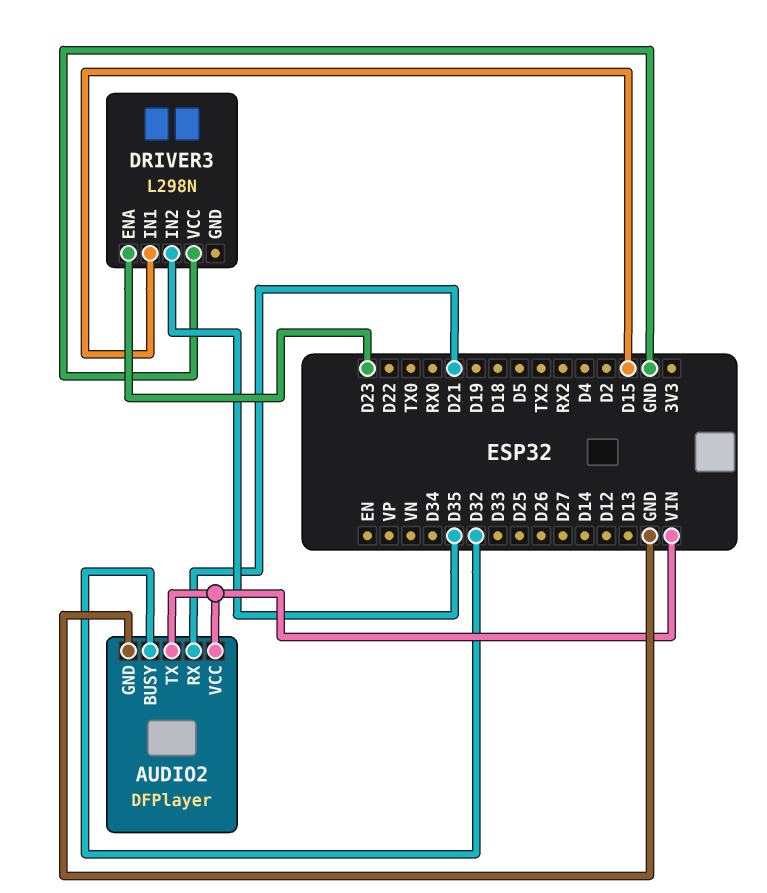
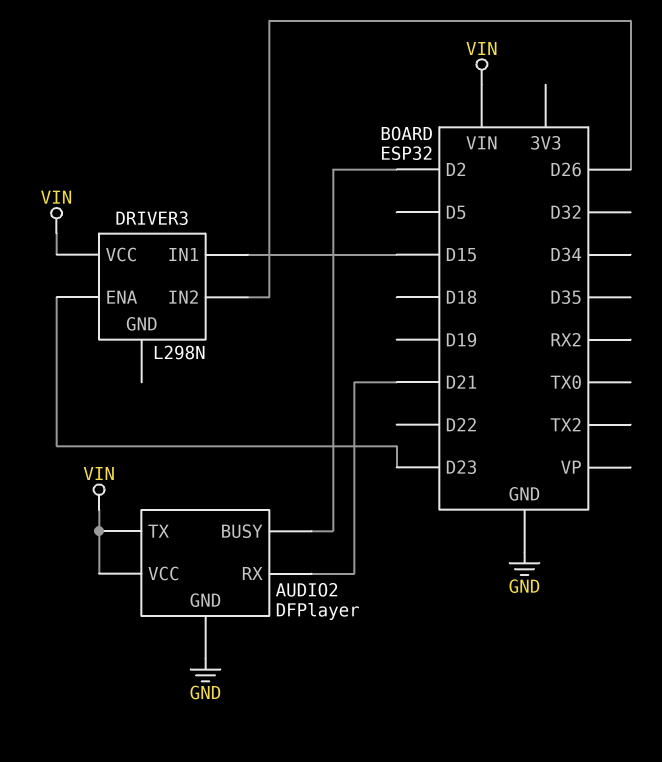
AUDIO2 pin BUSY: D32 -> D2
DRIVER3 pin IN2: D35 -> D26
DRIVER3 pin VCC: GND -> VIN

